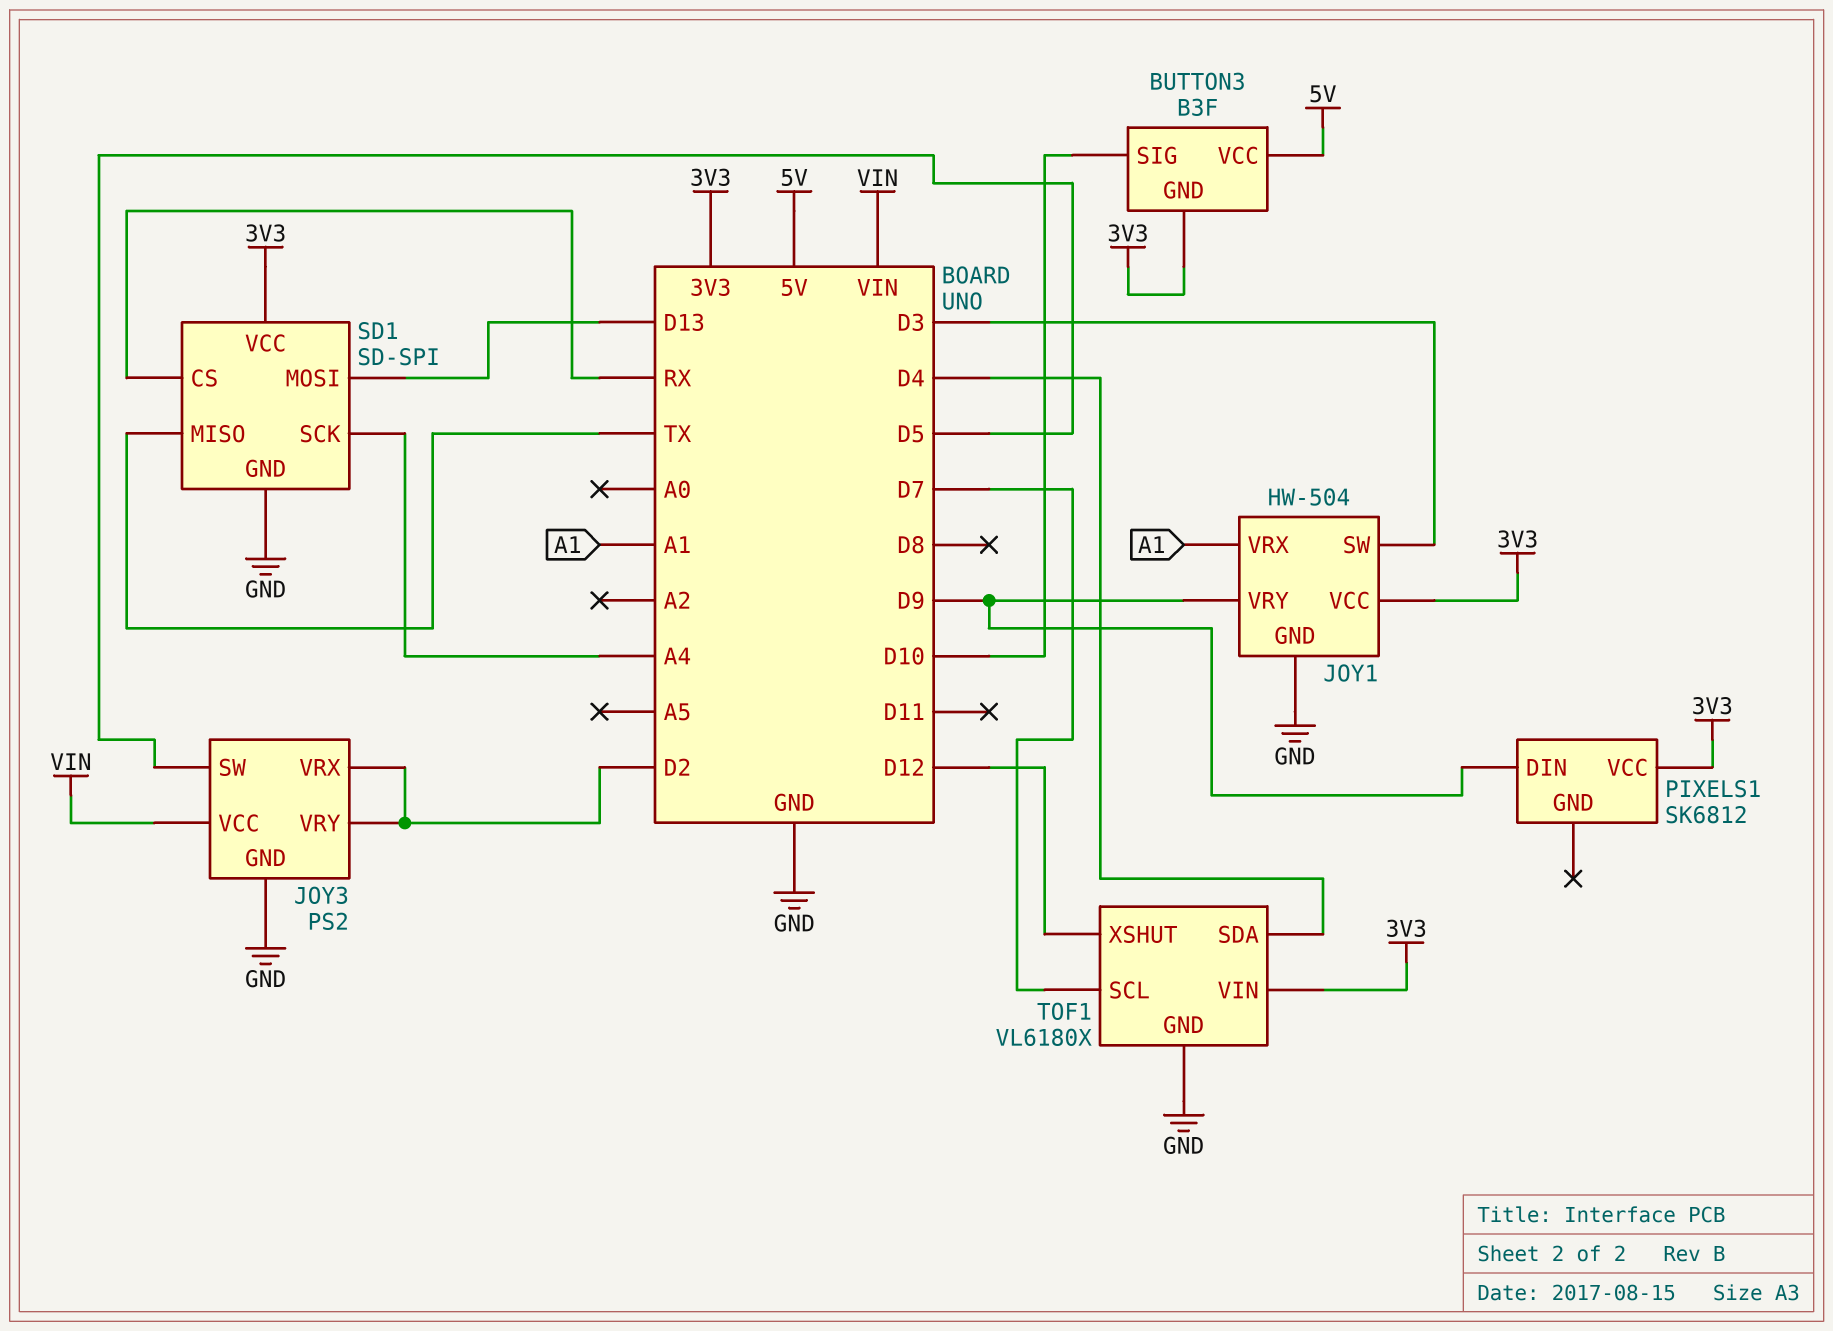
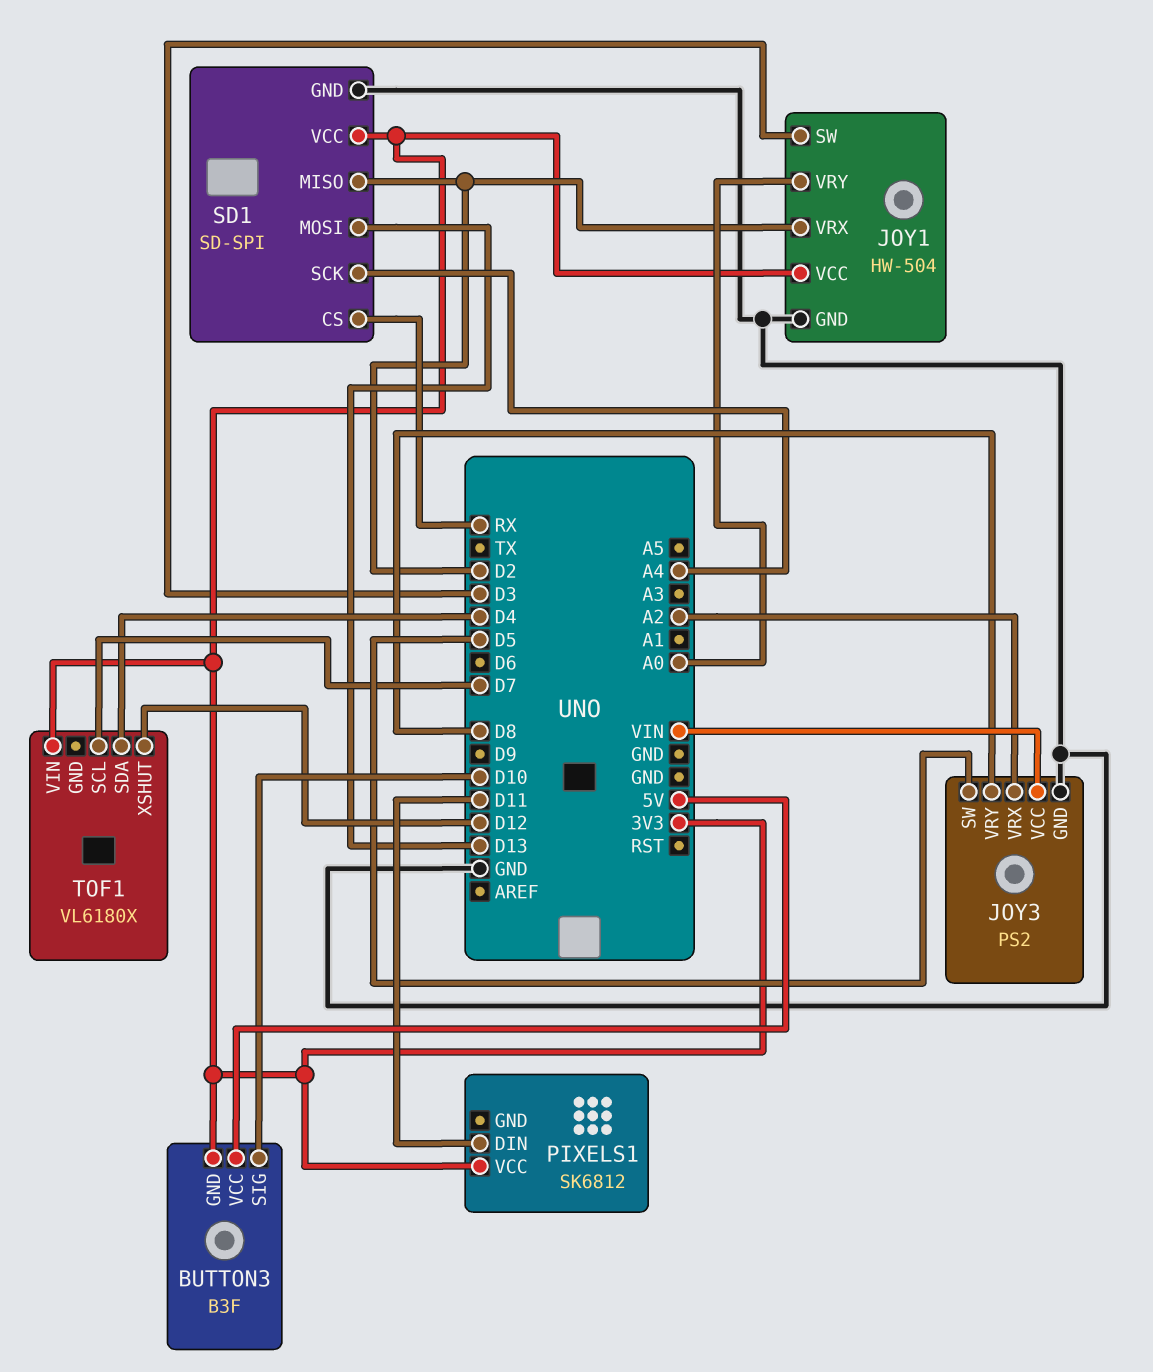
JOY1 pin VRX: A1 -> D2
JOY1 pin VRY: D9 -> A0
JOY3 pin VRX: D2 -> A2
JOY3 pin VRY: D2 -> D8
PIXELS1 pin DIN: D9 -> D11
SD1 pin MISO: TX -> D2
TOF1 pin GND: GND -> none

